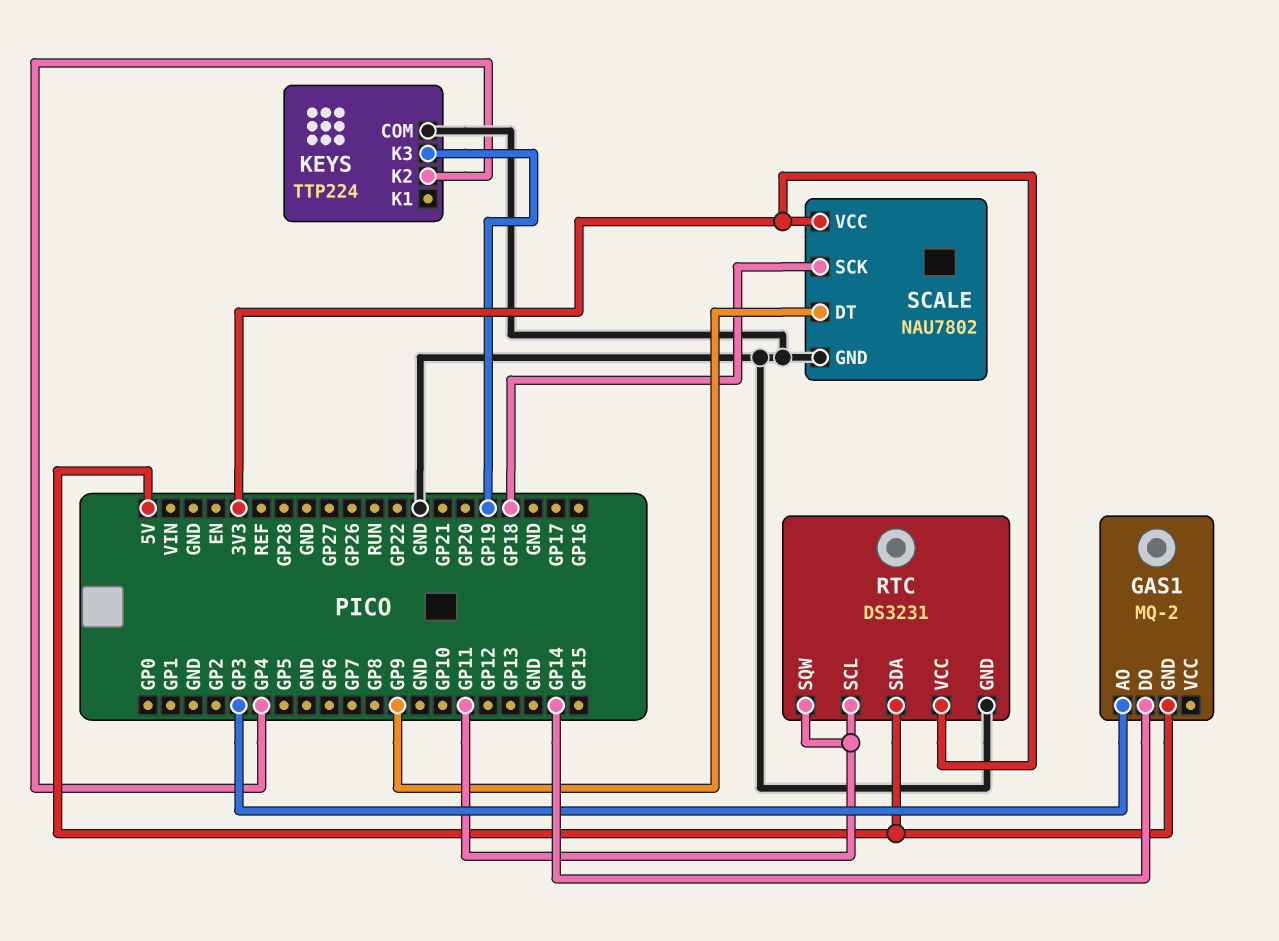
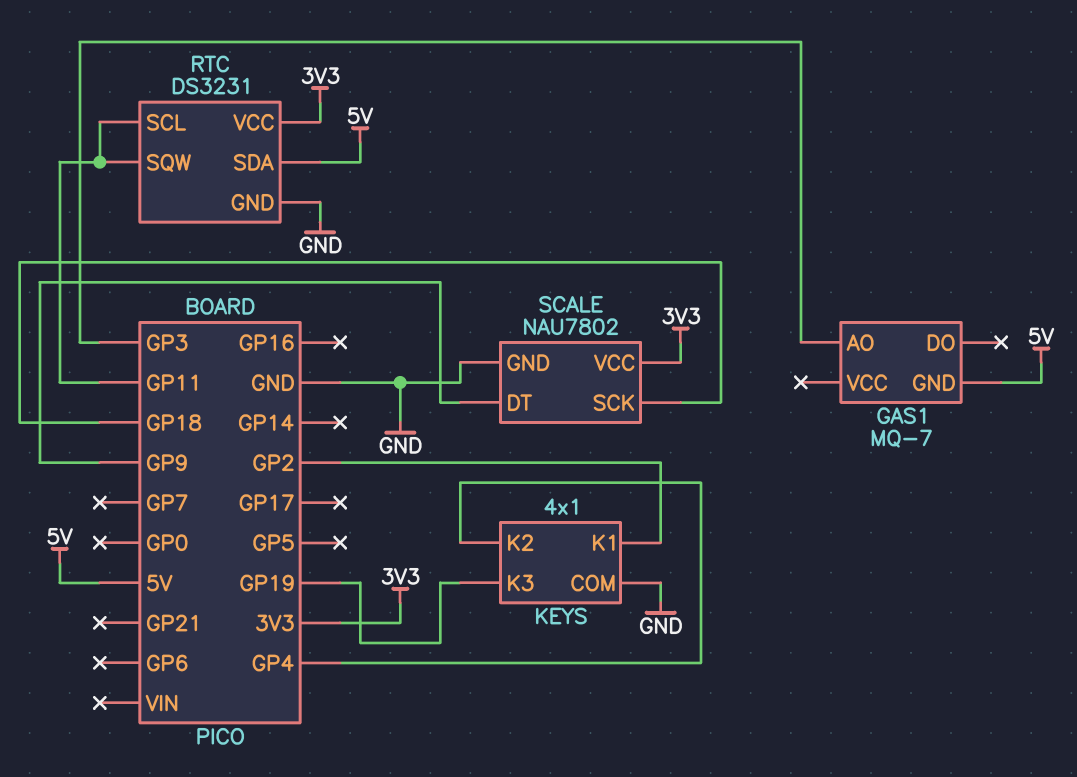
GAS1: MQ-2 -> MQ-7
GAS1 pin DO: GP14 -> none
KEYS: TTP224 -> 4x1
KEYS pin K1: none -> GP2

